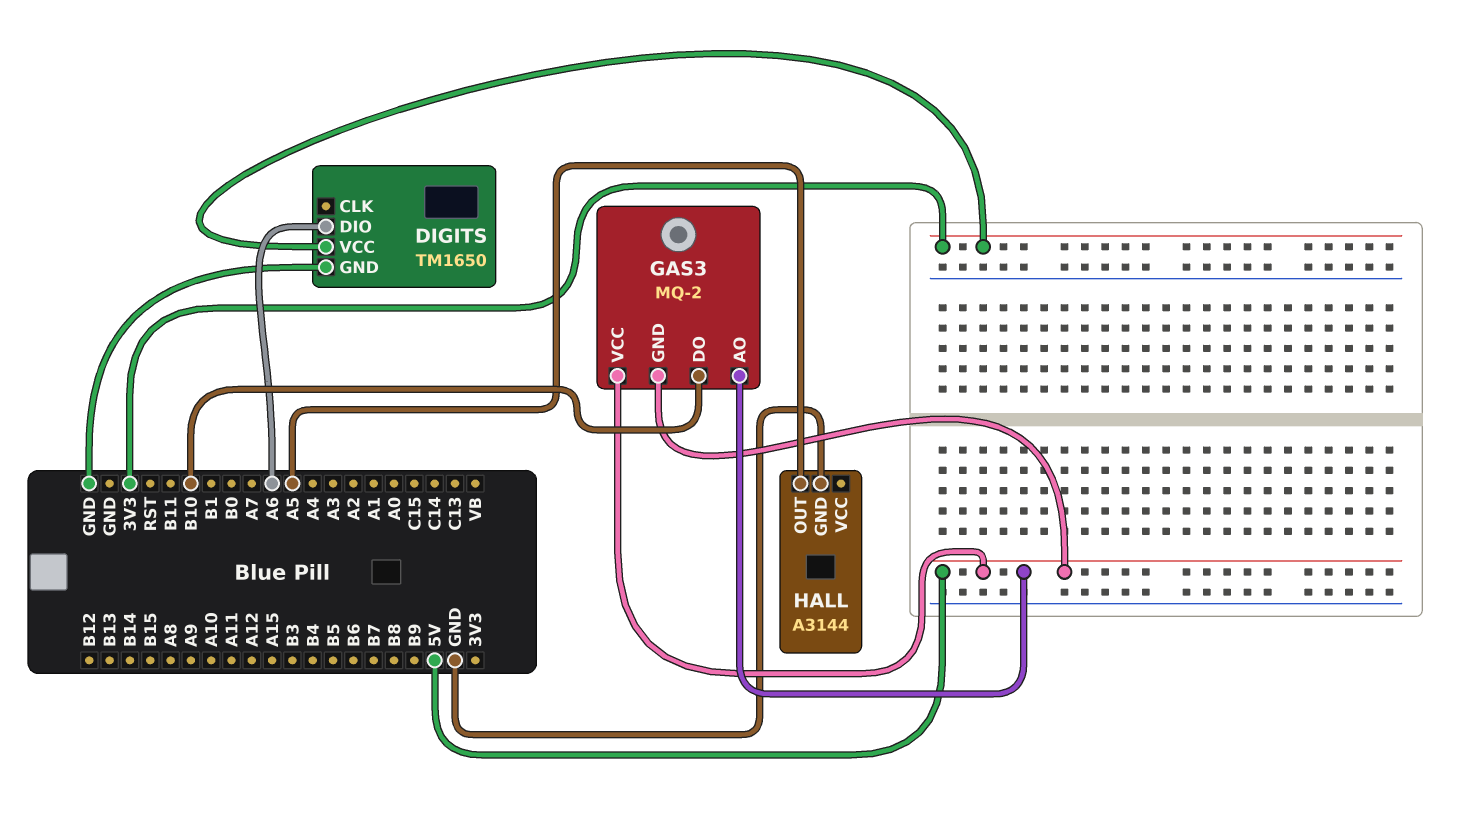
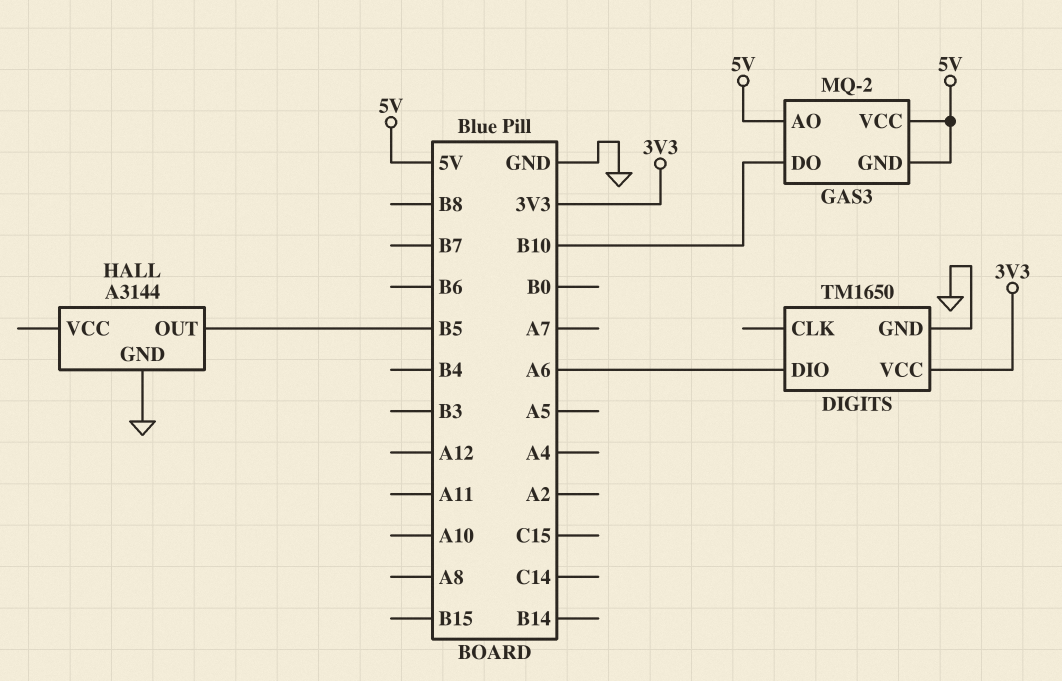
HALL pin OUT: A5 -> B5

